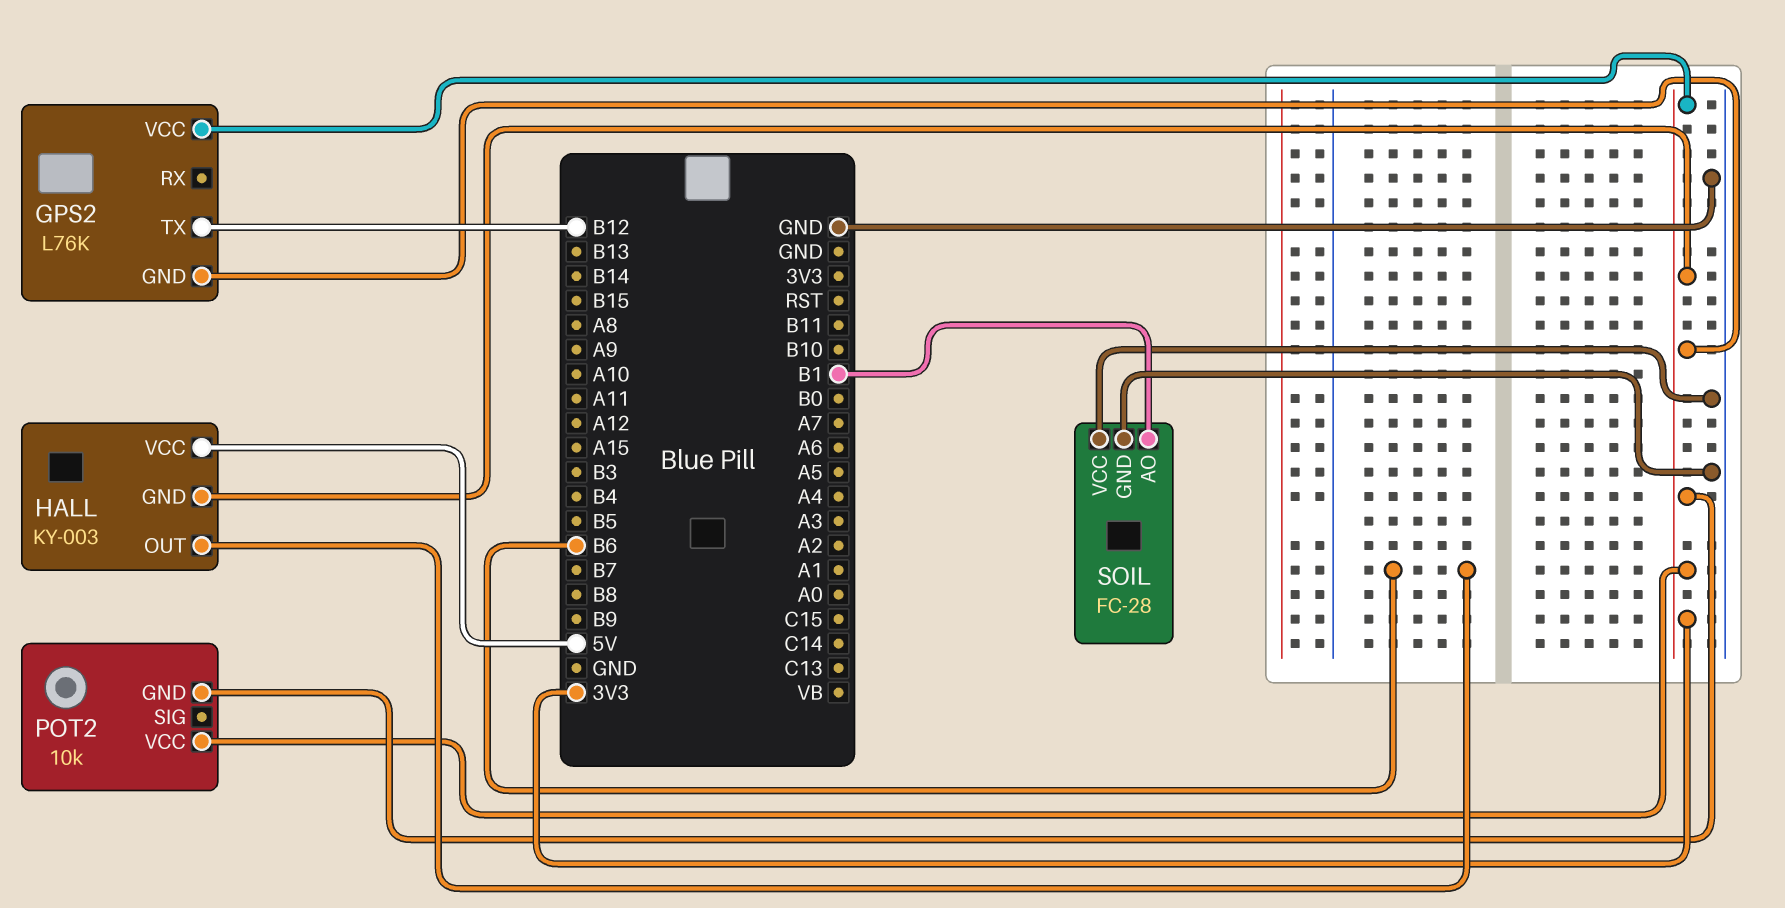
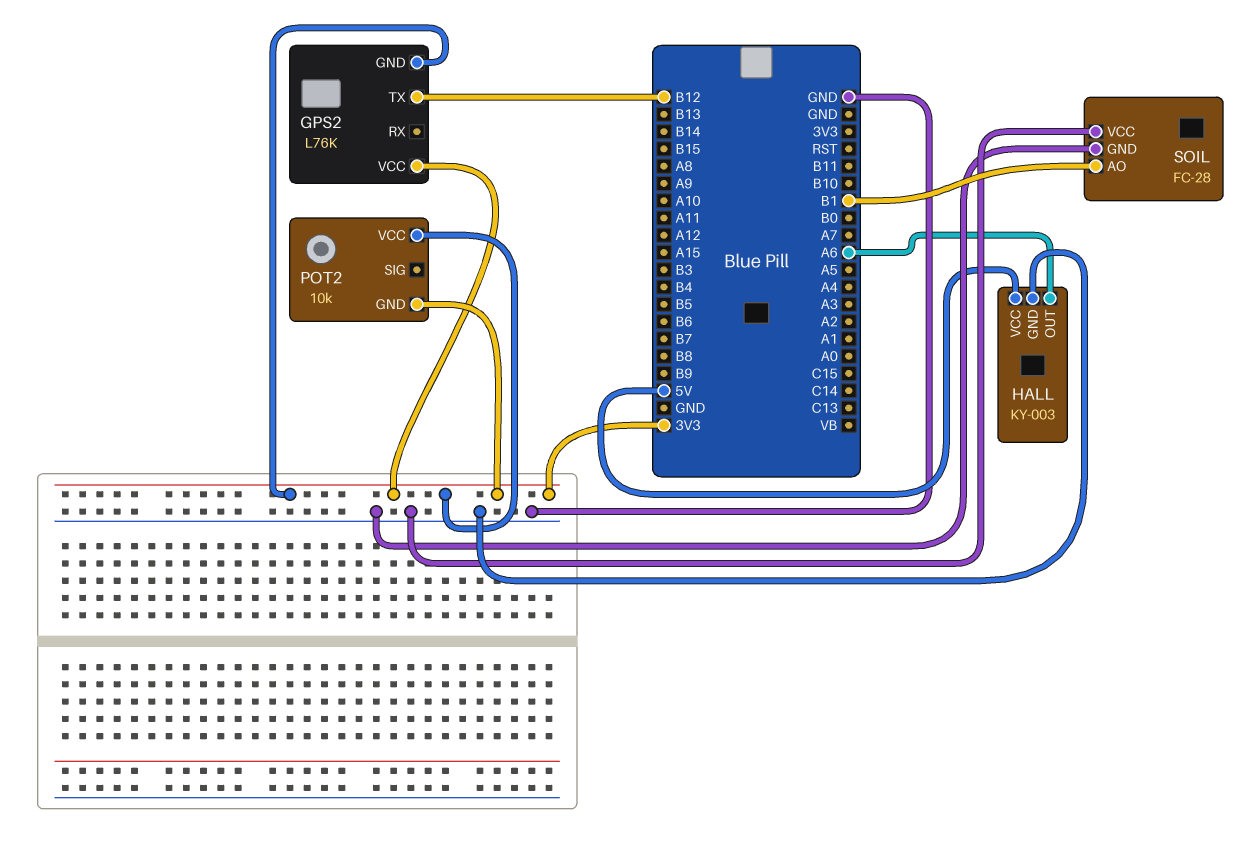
HALL pin GND: 3V3 -> GND
HALL pin OUT: B6 -> A6

